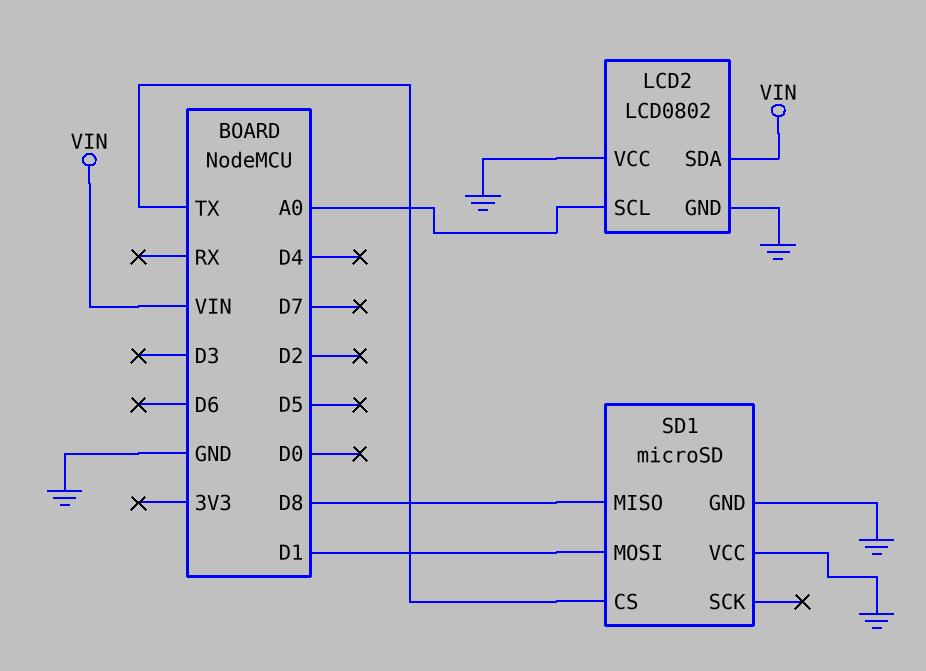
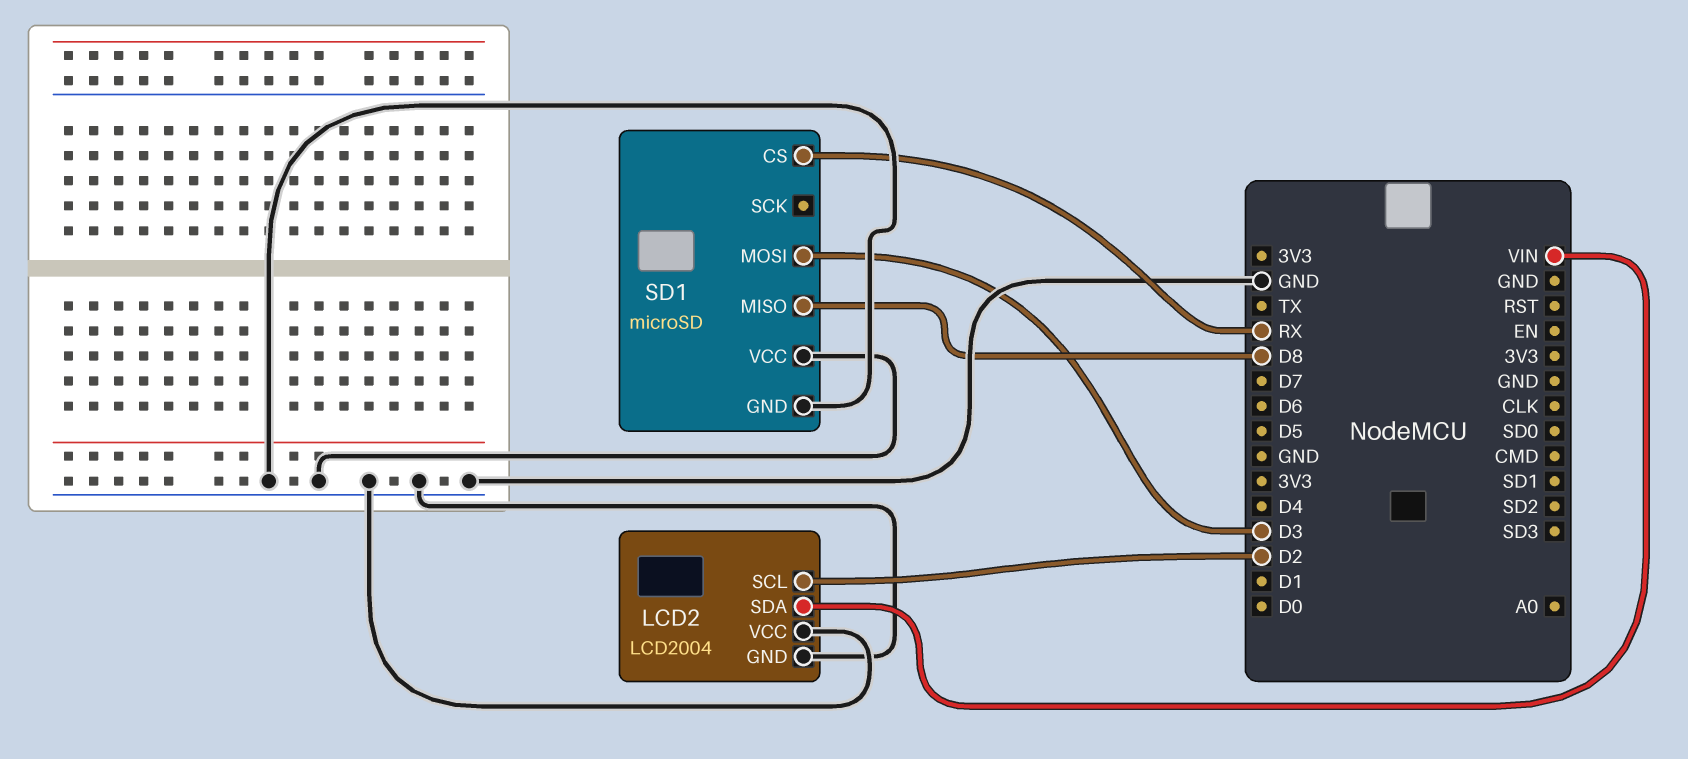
LCD2: LCD0802 -> LCD2004
LCD2 pin SCL: A0 -> D2
SD1 pin CS: TX -> RX
SD1 pin MOSI: D1 -> D3

